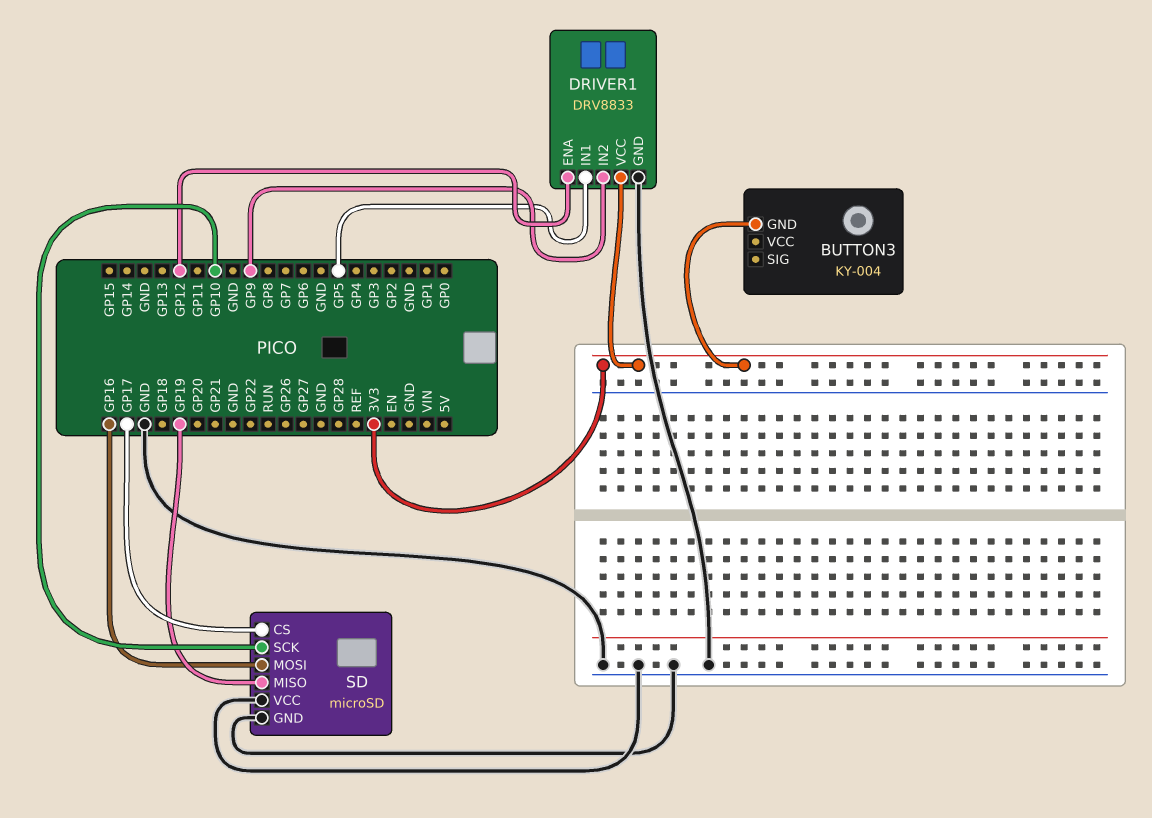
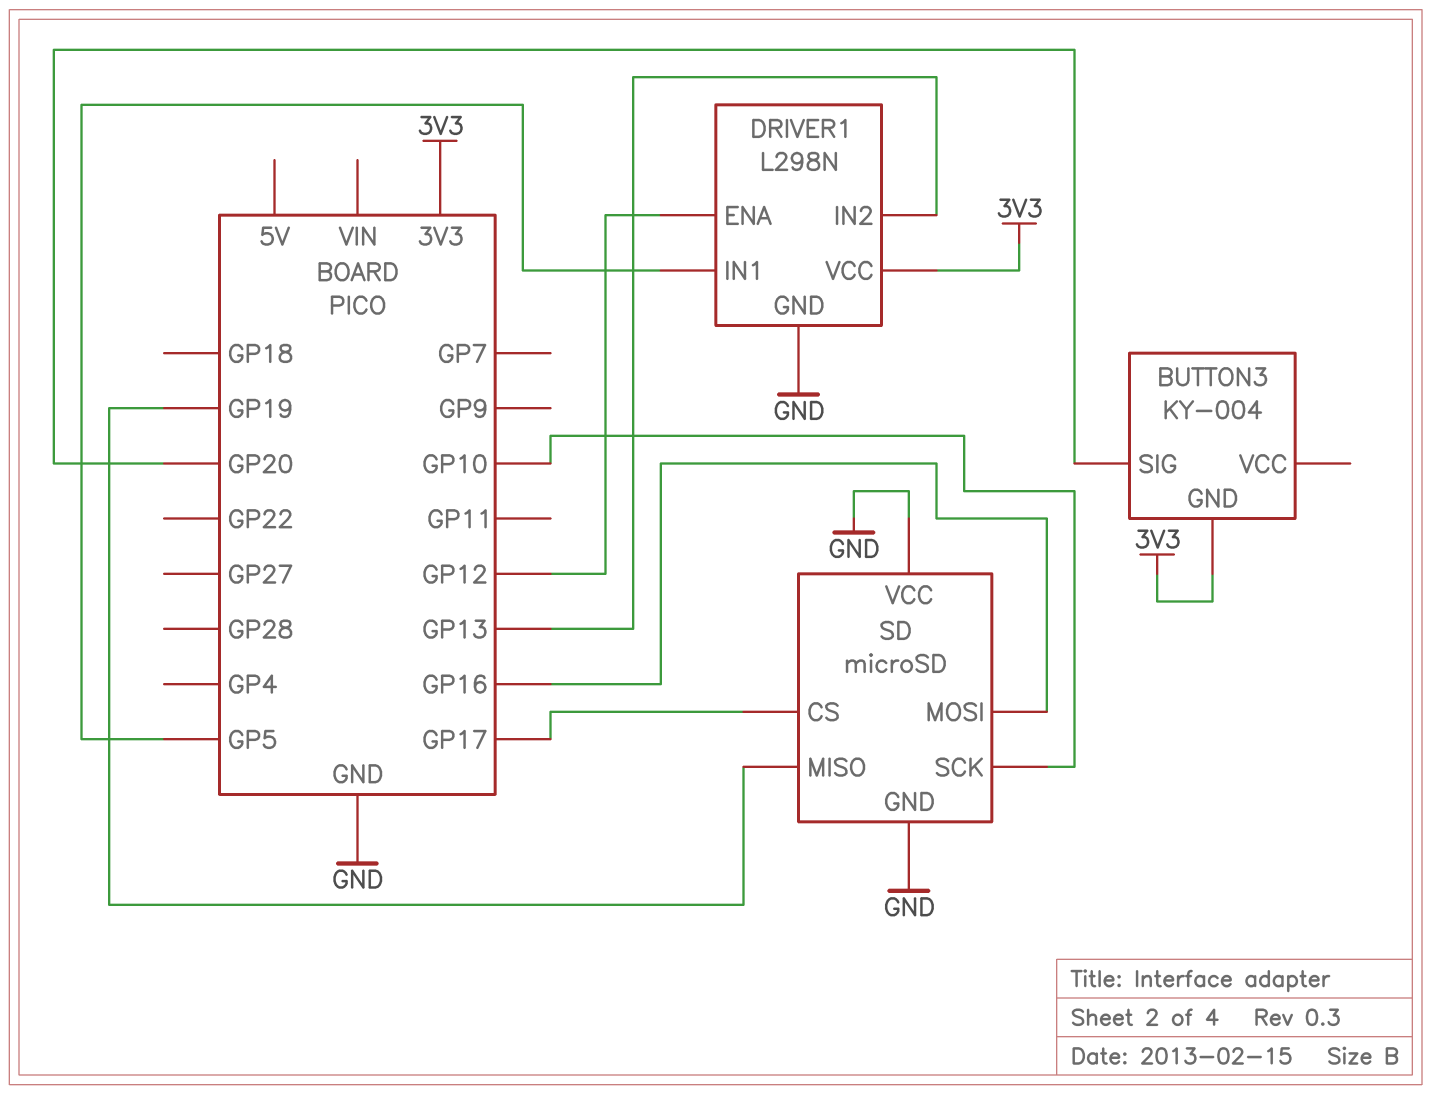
BUTTON3 pin SIG: none -> GP20
DRIVER1: DRV8833 -> L298N
DRIVER1 pin IN2: GP9 -> GP13

